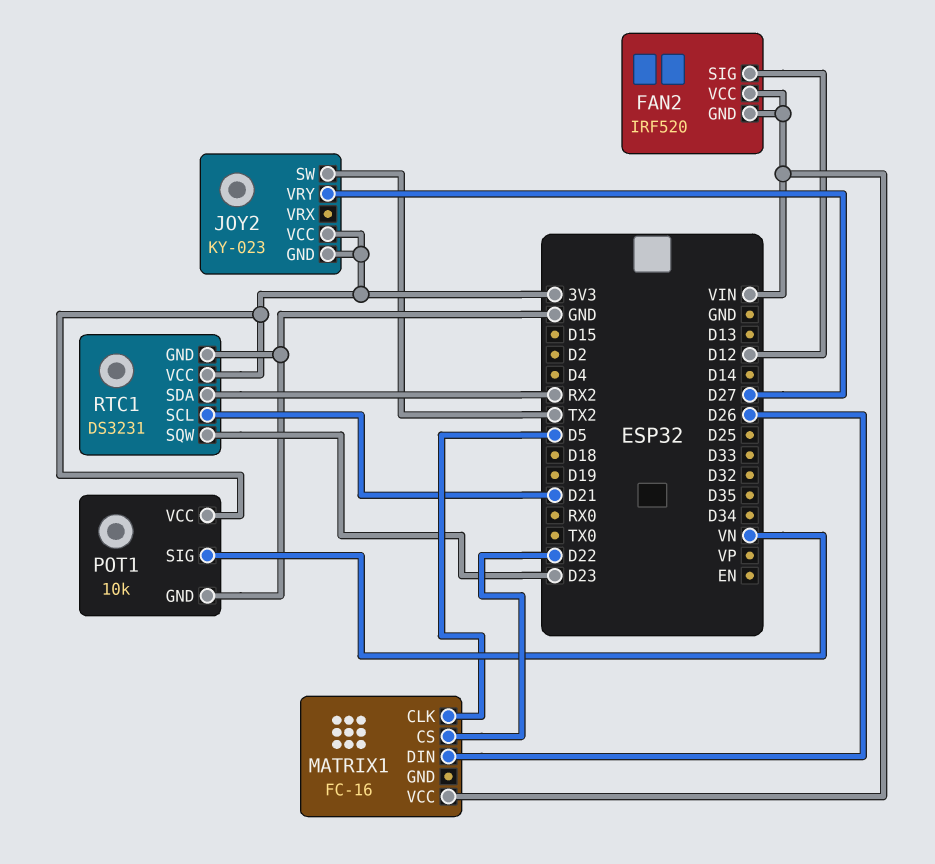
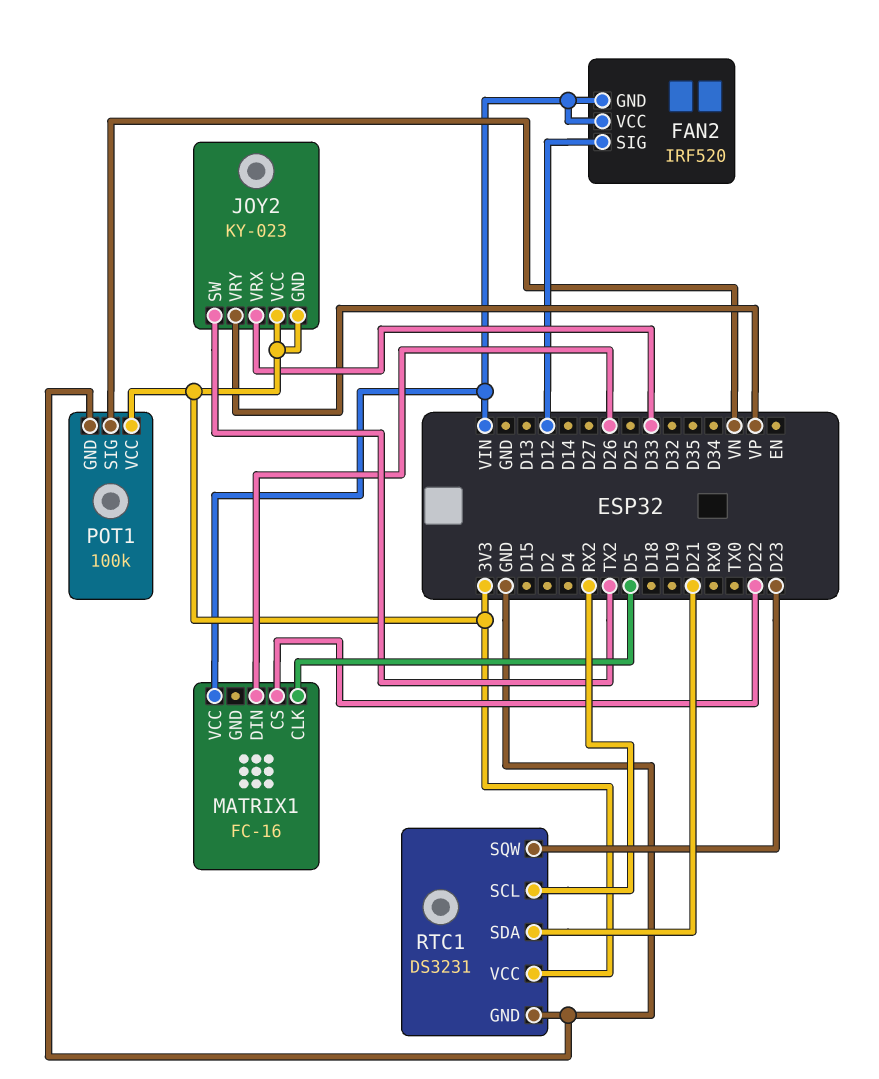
JOY2 pin VRX: none -> D33
JOY2 pin VRY: D27 -> VP
POT1: 10k -> 100k
RTC1 pin SCL: D21 -> RX2
RTC1 pin SDA: RX2 -> D21

